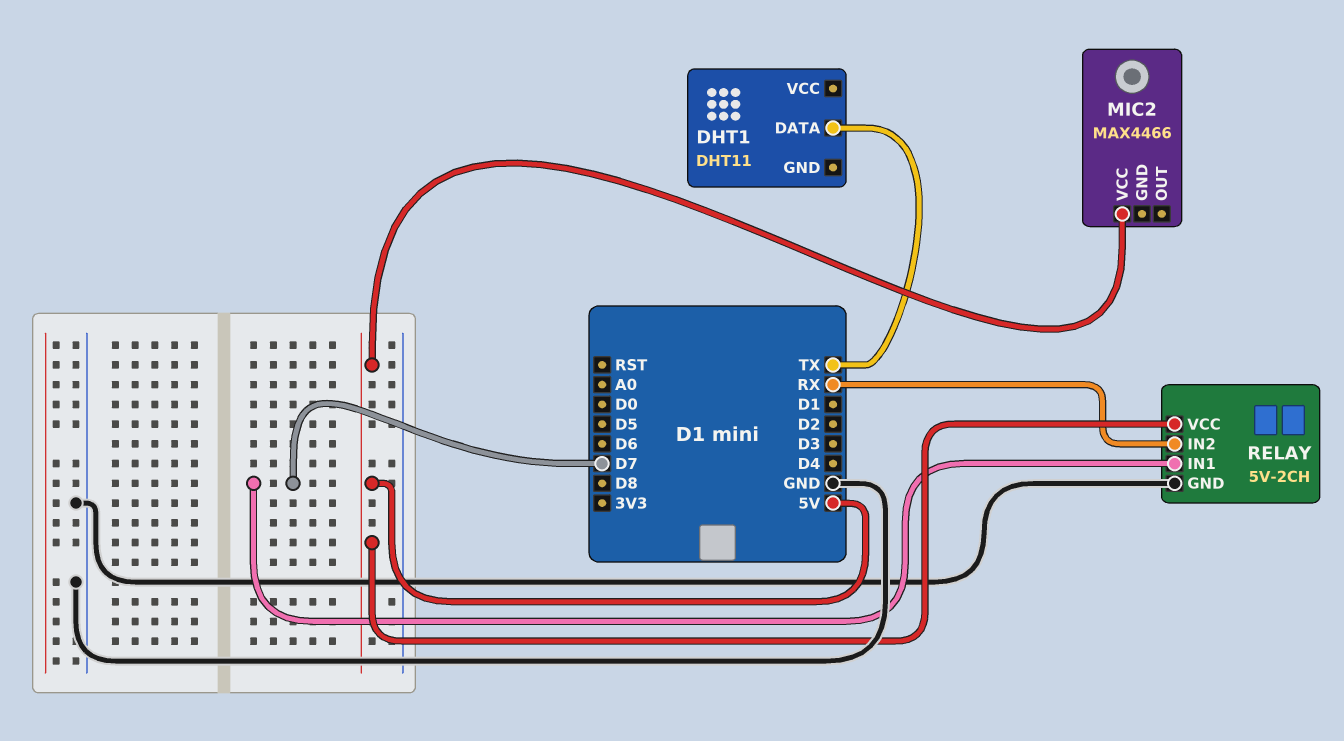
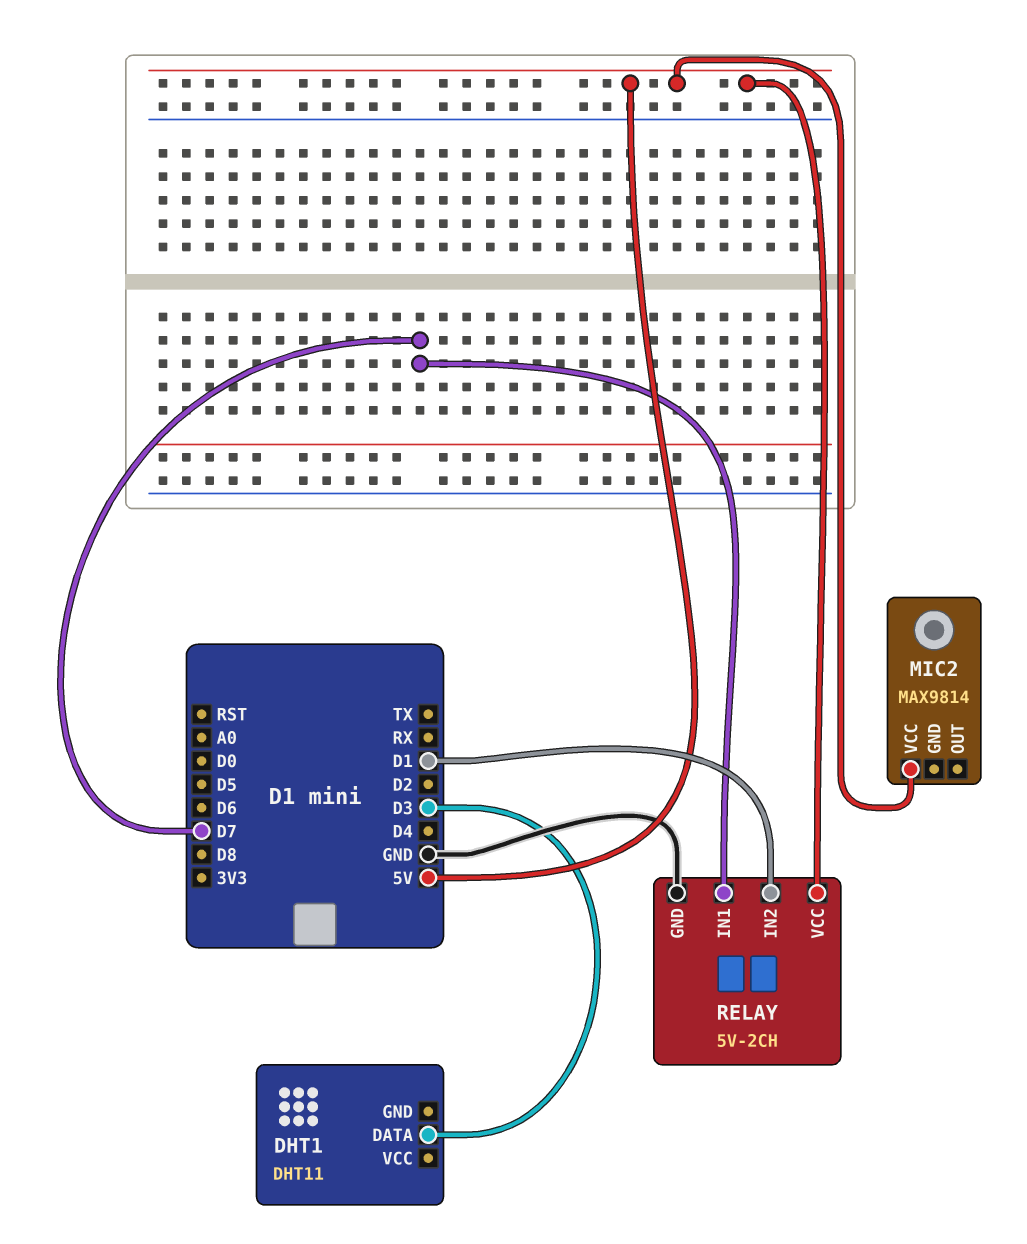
DHT1 pin DATA: TX -> D3
MIC2: MAX4466 -> MAX9814
RELAY pin IN2: RX -> D1

